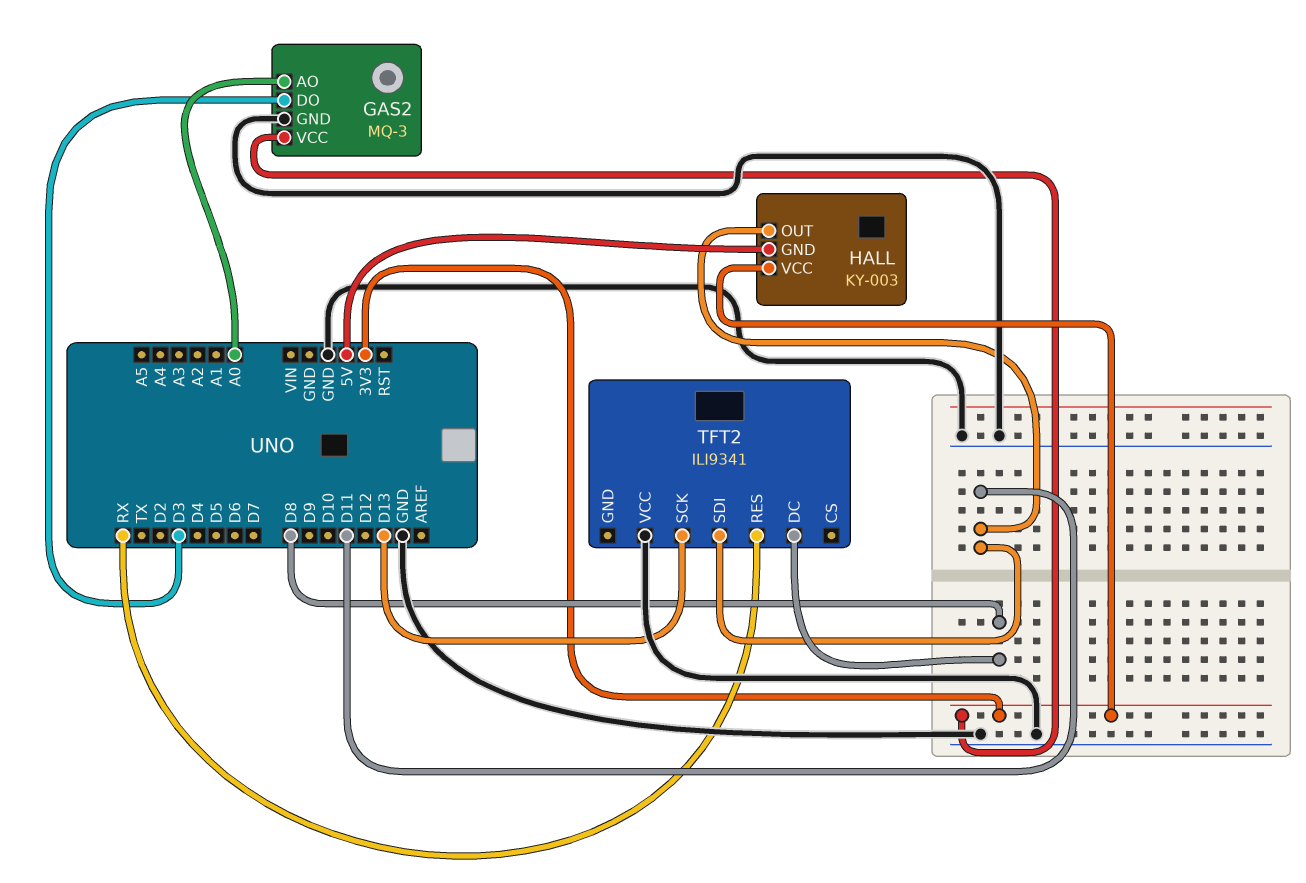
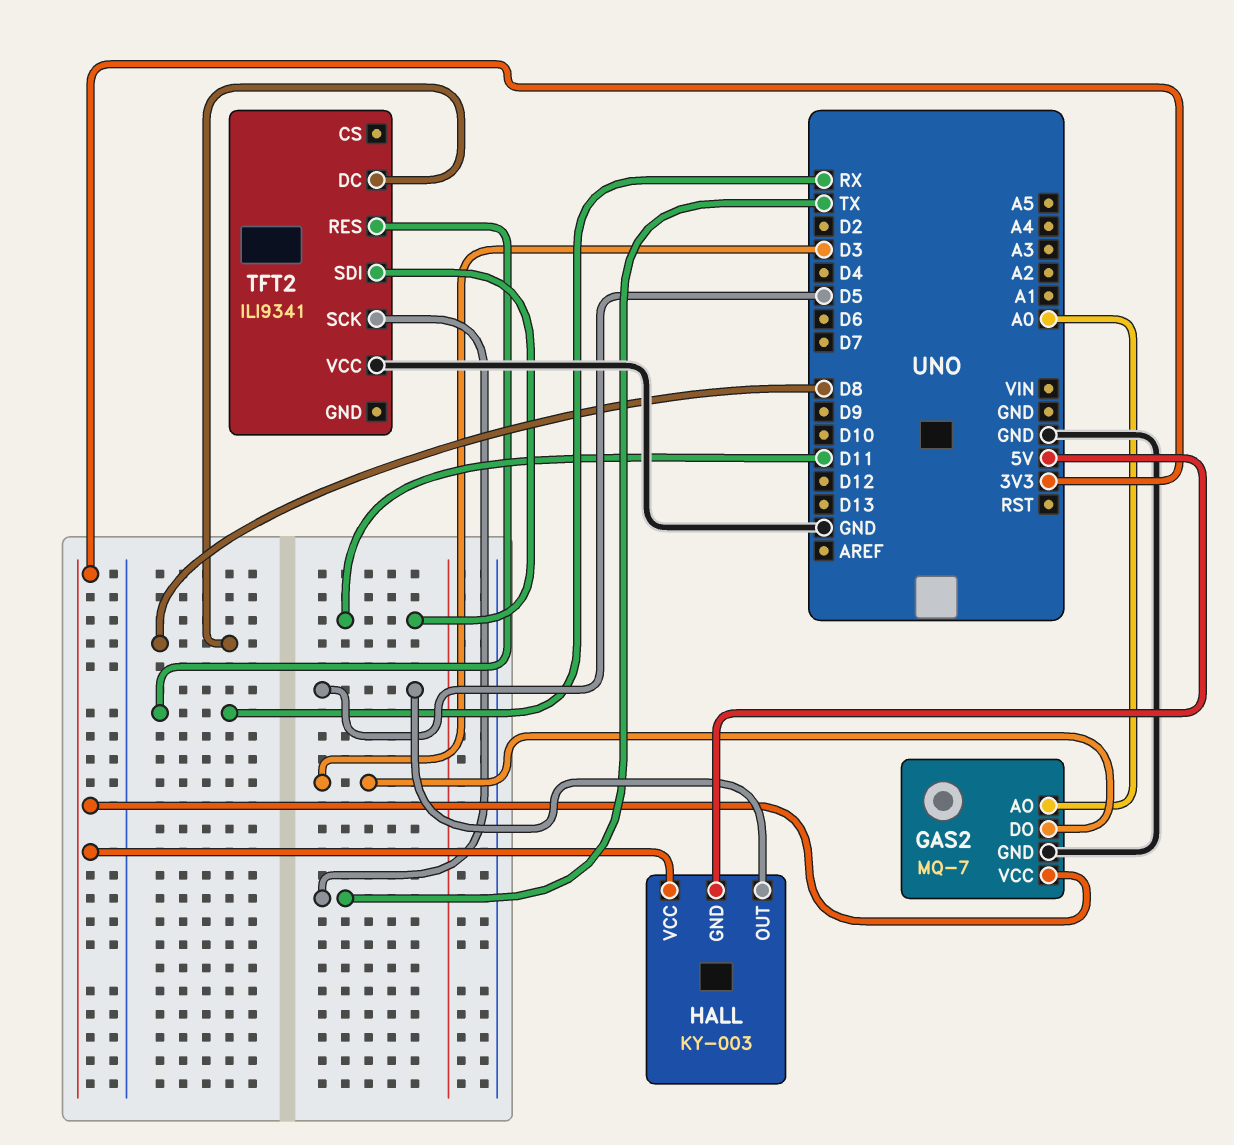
GAS2: MQ-3 -> MQ-7
HALL pin OUT: D11 -> D5
TFT2 pin SCK: D13 -> TX

